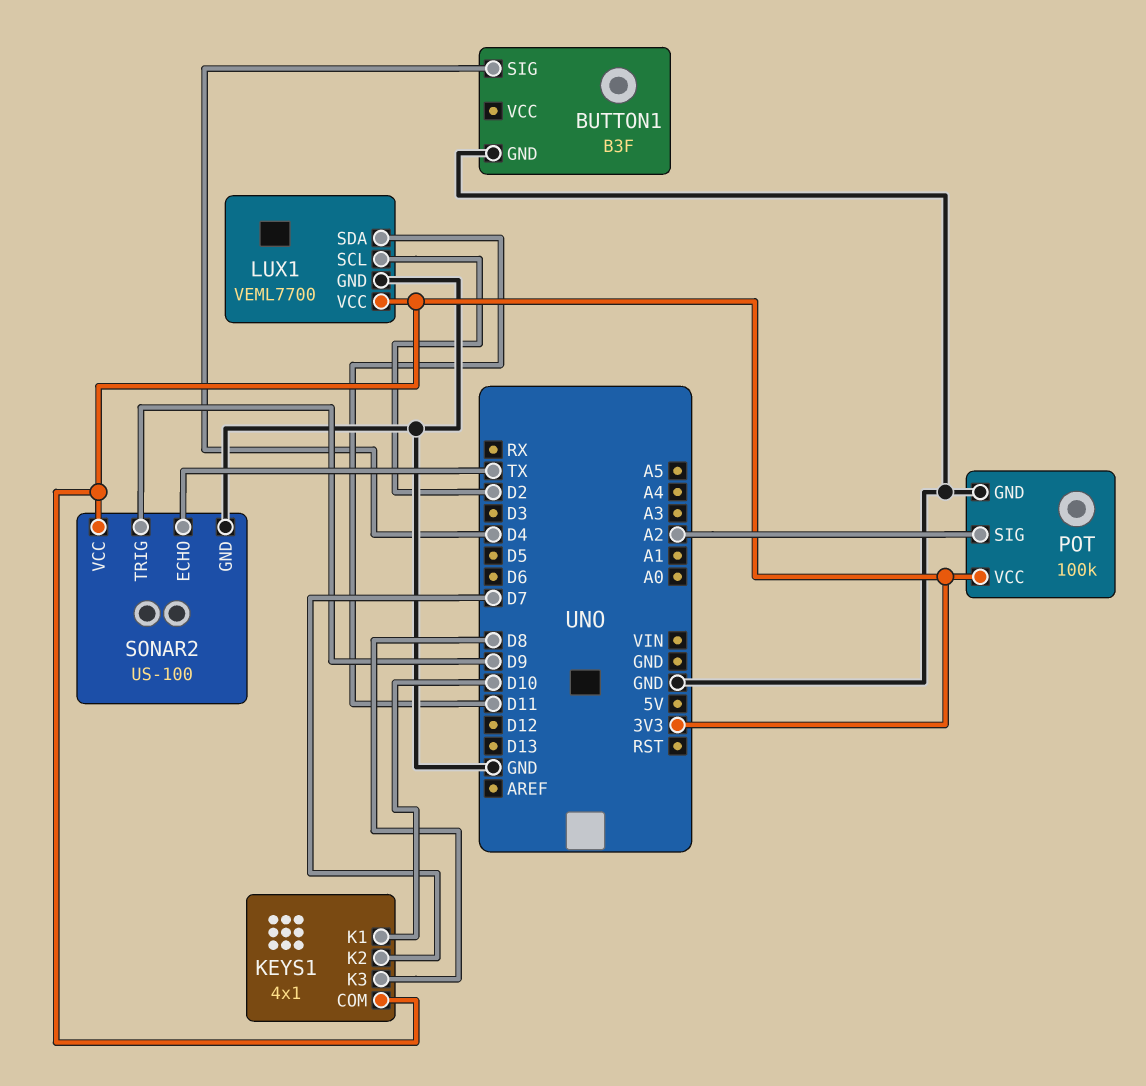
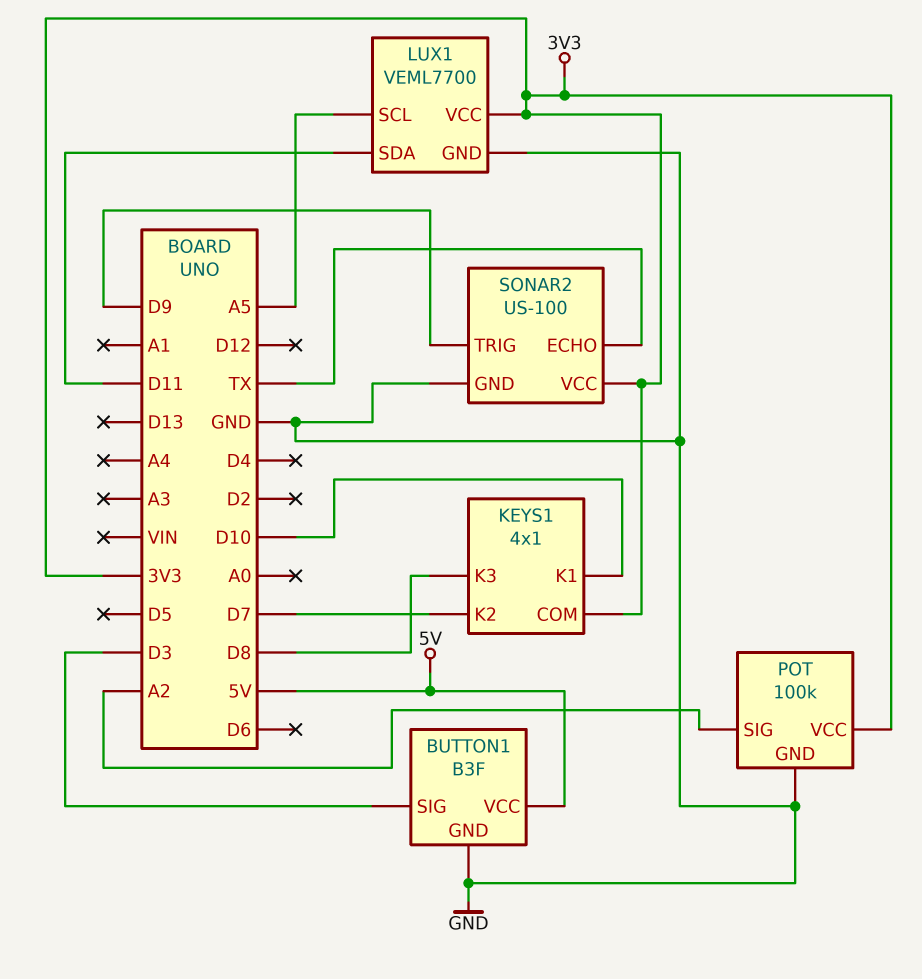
BUTTON1 pin SIG: D4 -> D3
BUTTON1 pin VCC: none -> 5V
LUX1 pin SCL: D2 -> A5

